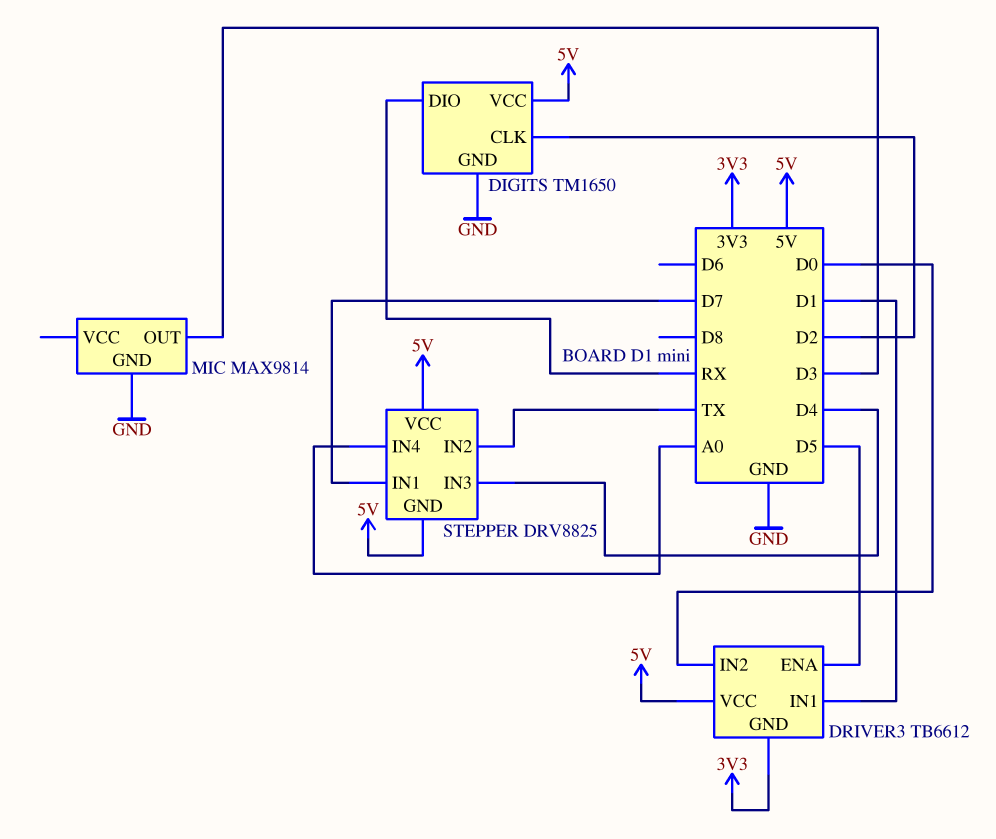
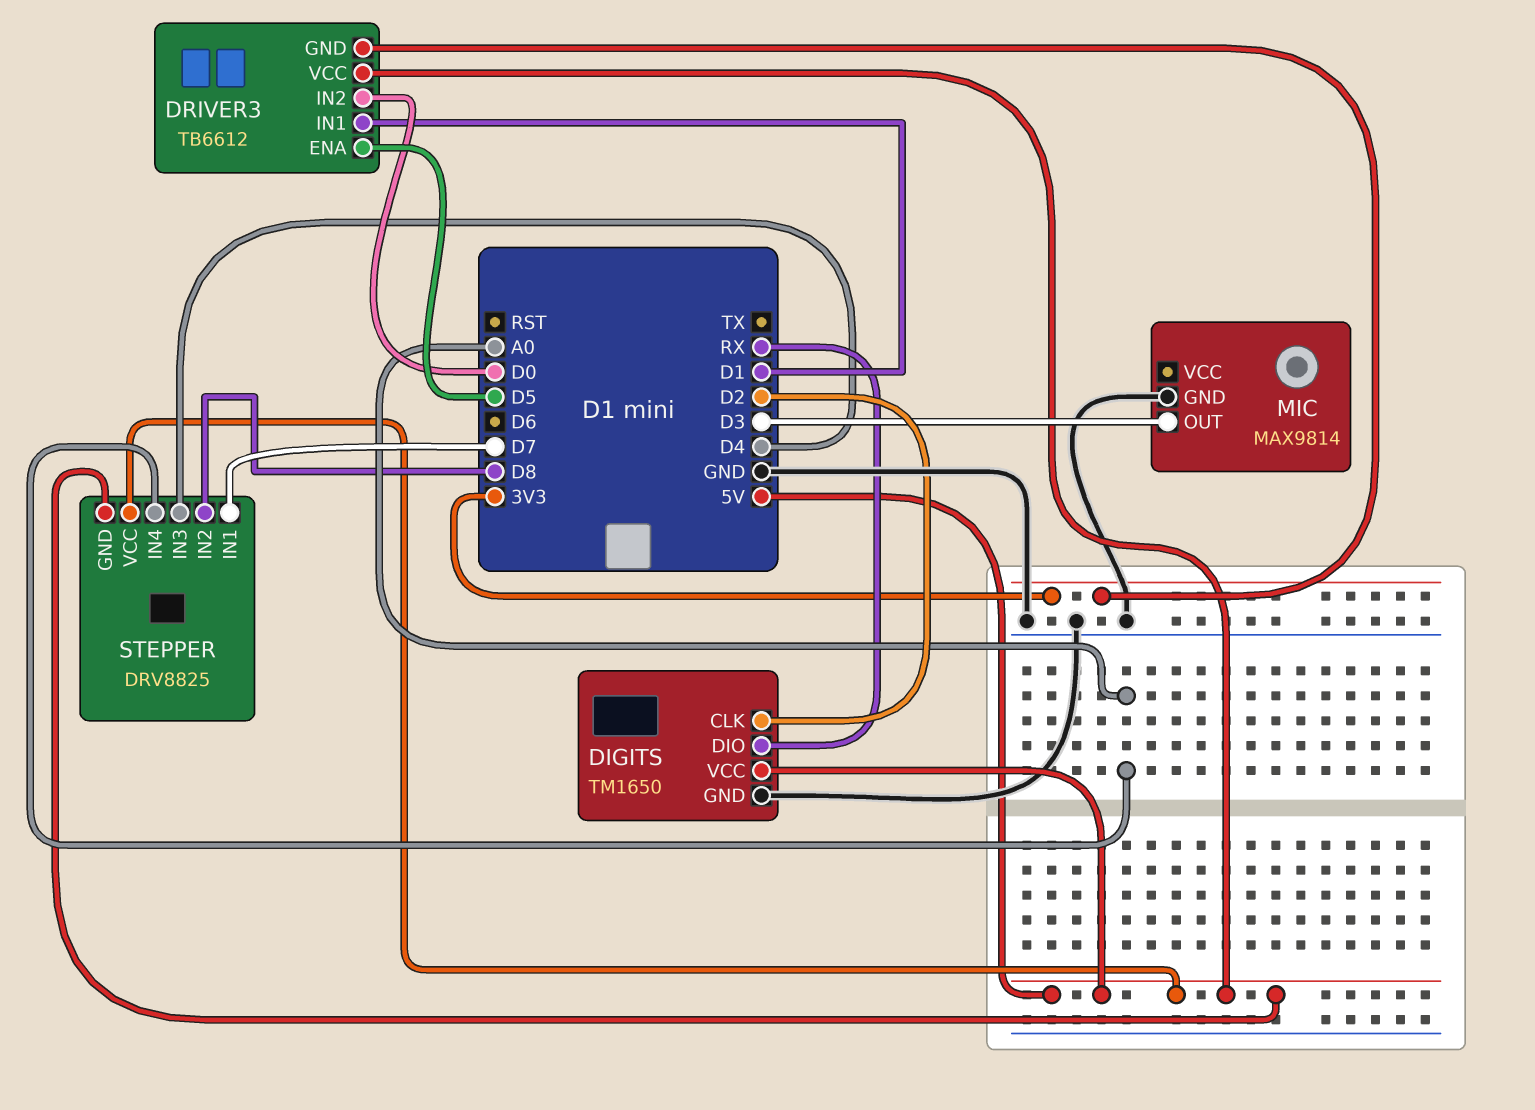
STEPPER pin IN2: TX -> D8

